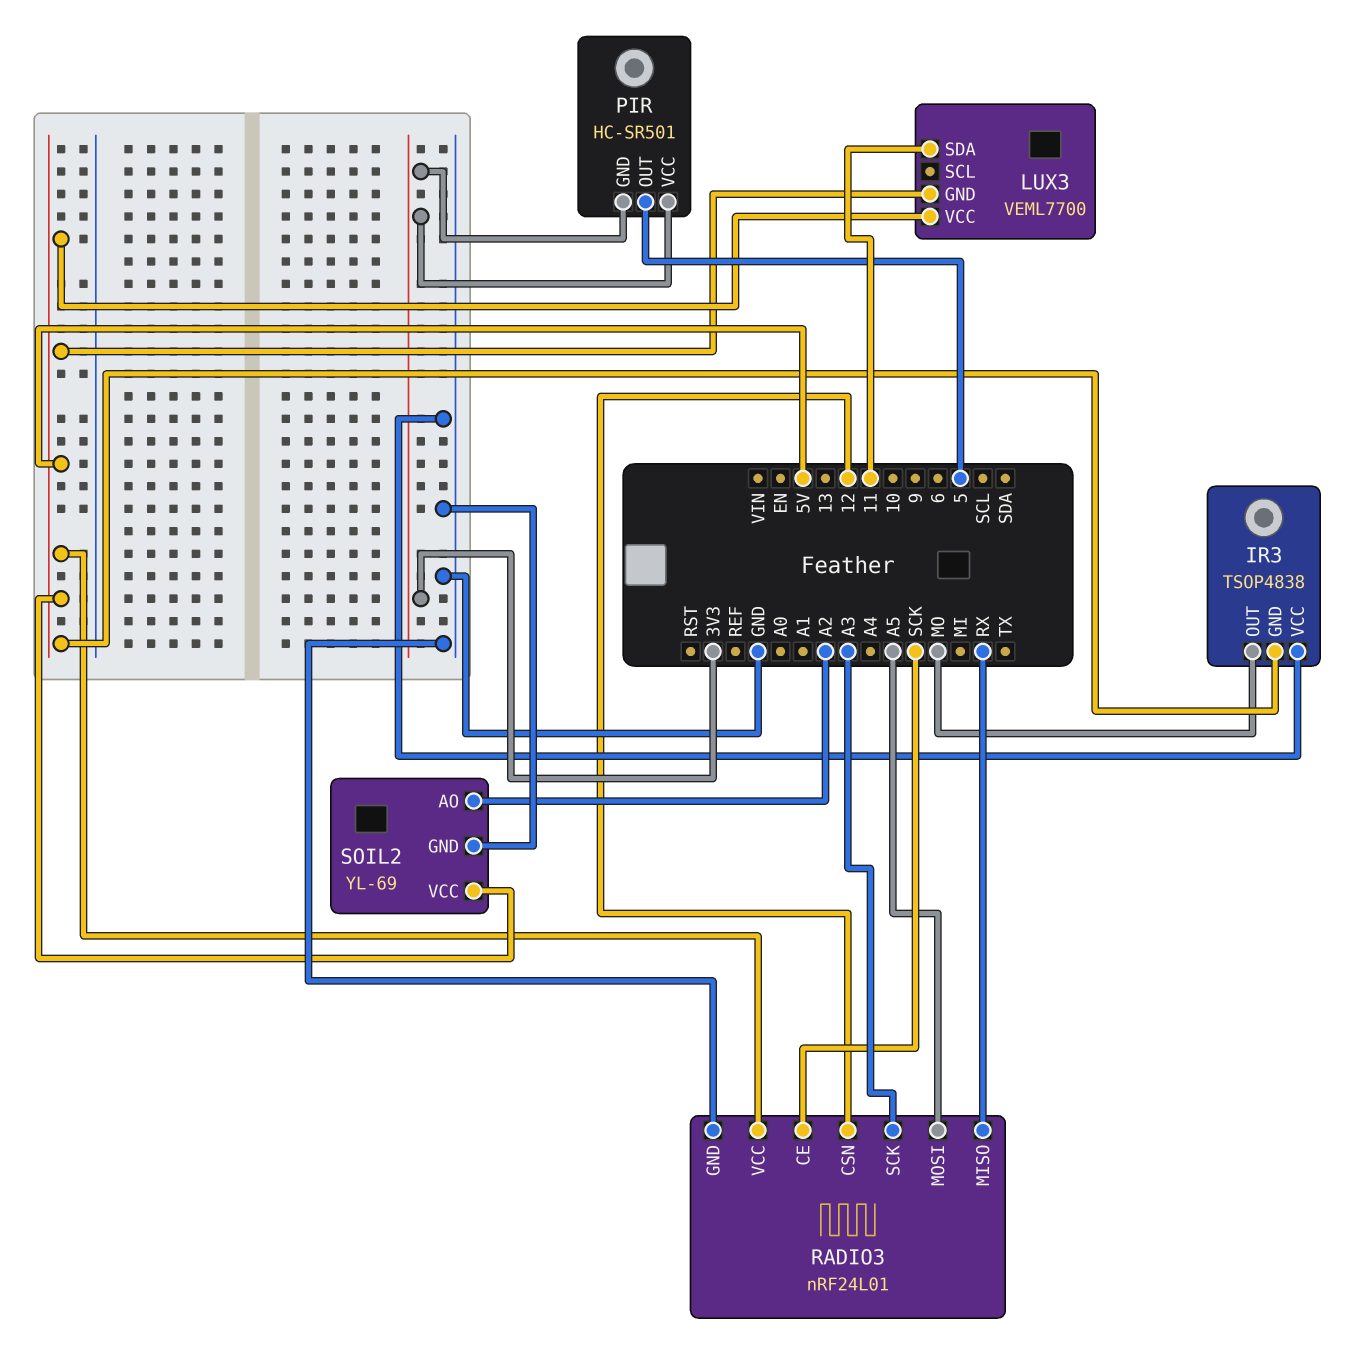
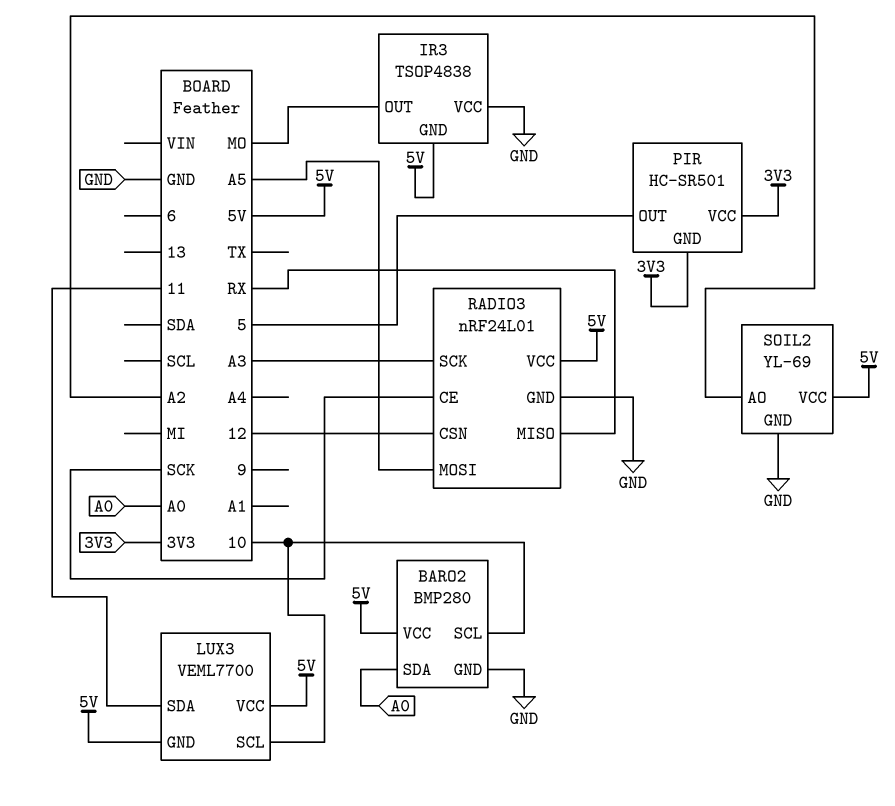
BARO2: none -> BMP280
BARO2 pin GND: none -> GND
BARO2 pin SCL: none -> 10
BARO2 pin SDA: none -> A0
BARO2 pin VCC: none -> 5V
LUX3 pin SCL: none -> 10

